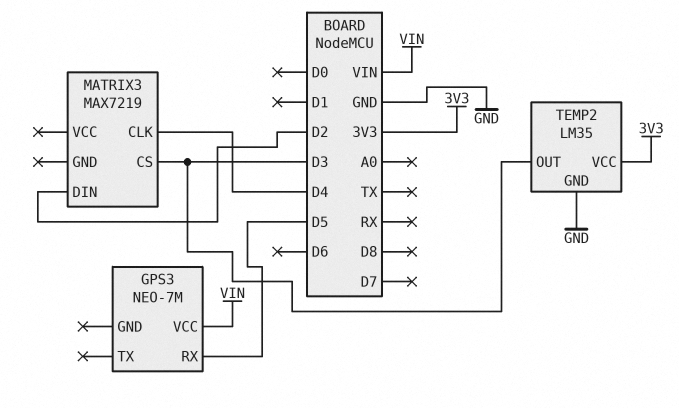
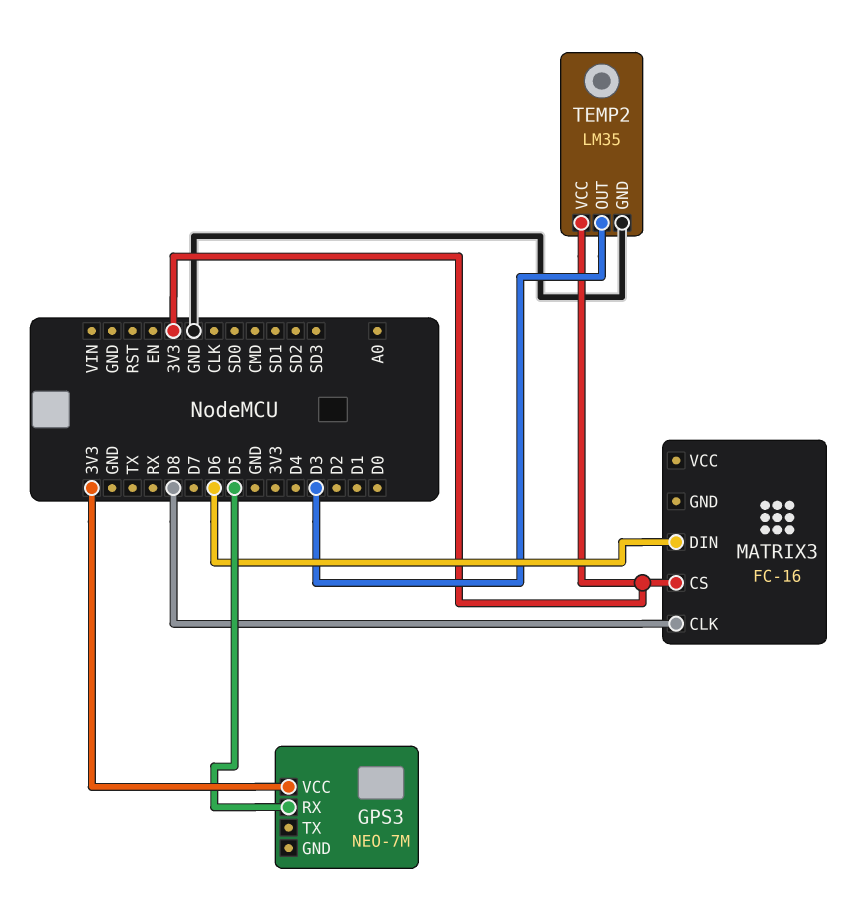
GPS3 pin VCC: VIN -> 3V3
MATRIX3: MAX7219 -> FC-16
MATRIX3 pin CLK: D4 -> D8
MATRIX3 pin CS: D3 -> 3V3
MATRIX3 pin DIN: D2 -> D6

